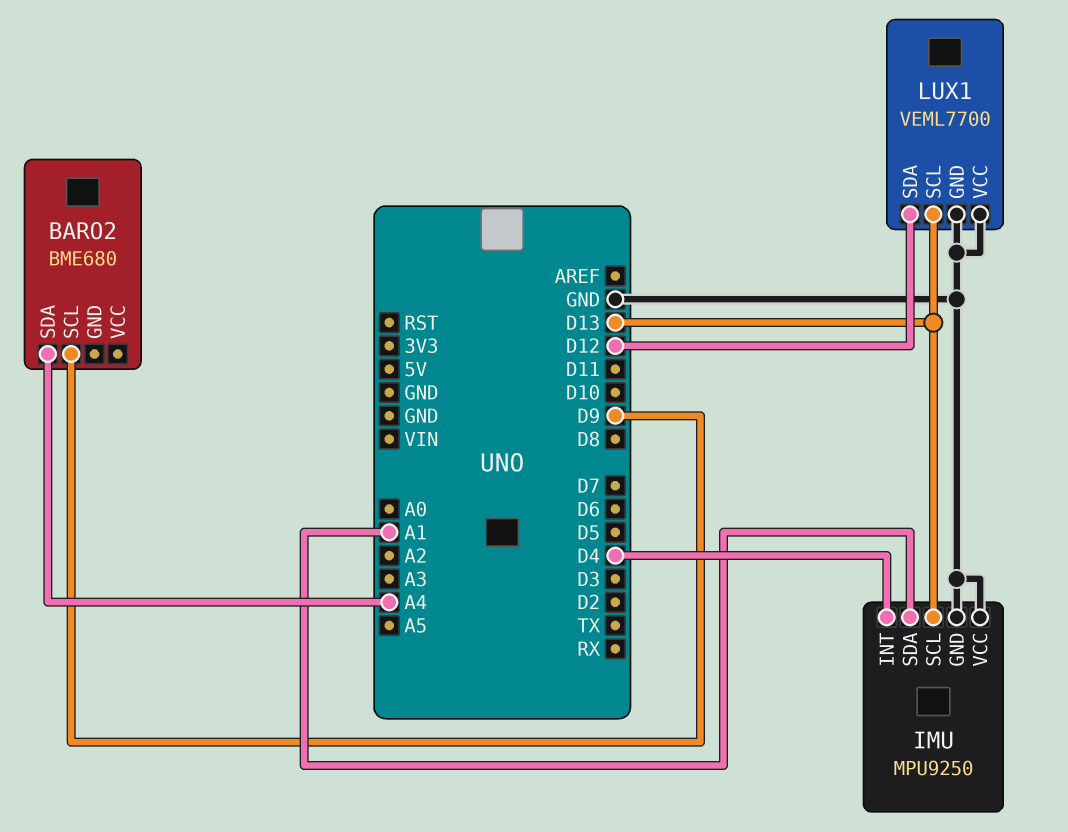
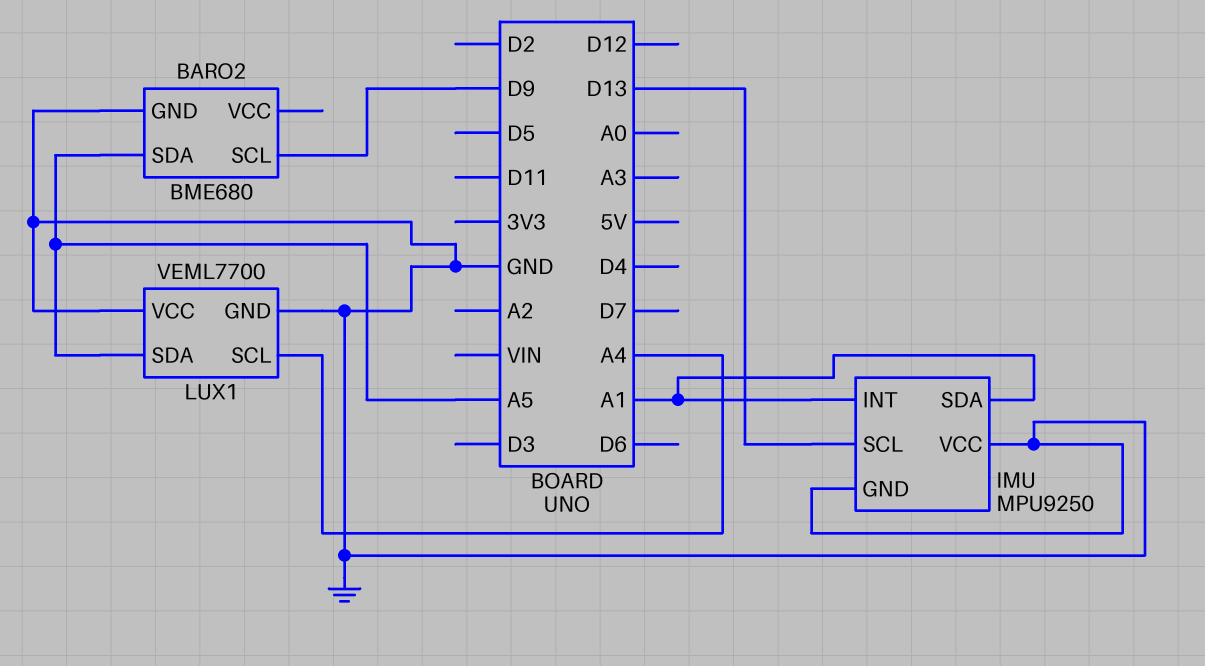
BARO2 pin GND: none -> GND
BARO2 pin SDA: A4 -> A5
IMU pin INT: D4 -> A1
LUX1 pin SCL: D13 -> A4
LUX1 pin SDA: D12 -> A5

